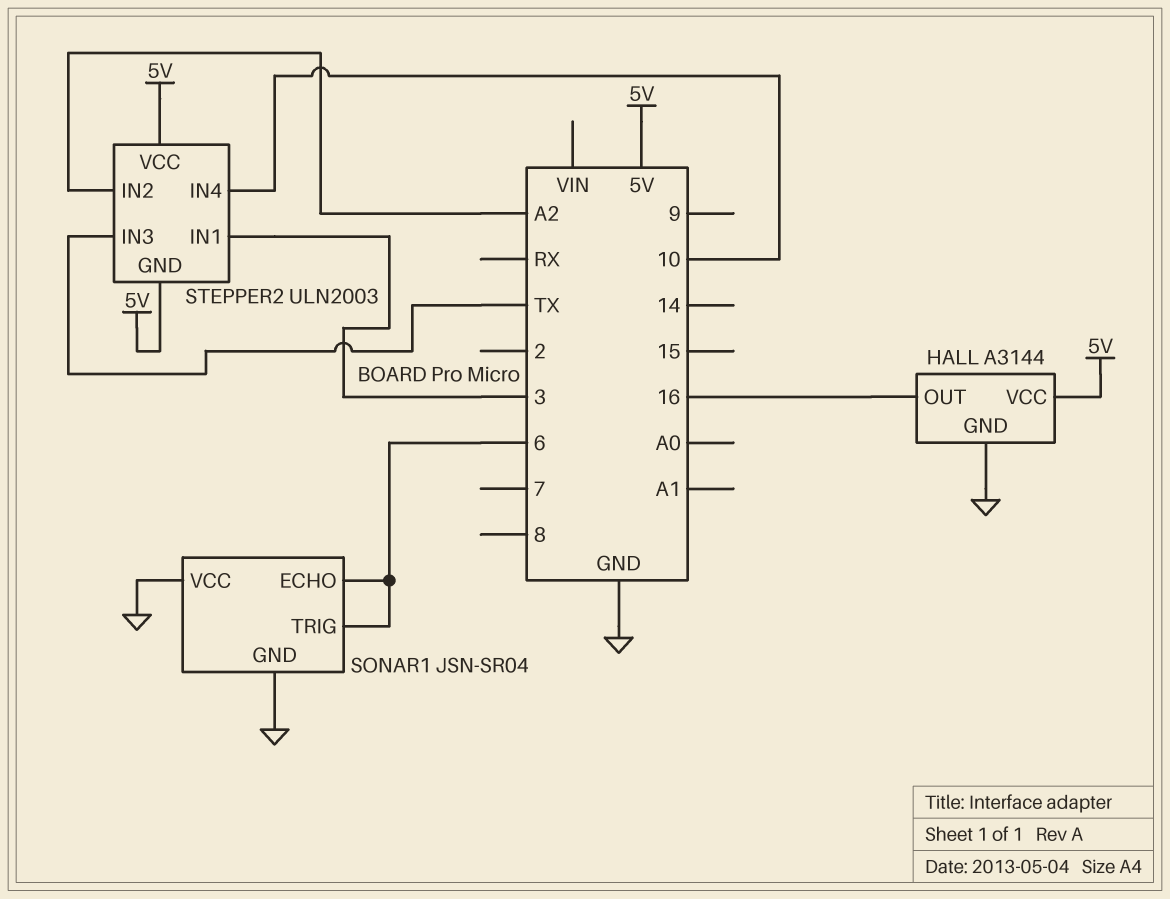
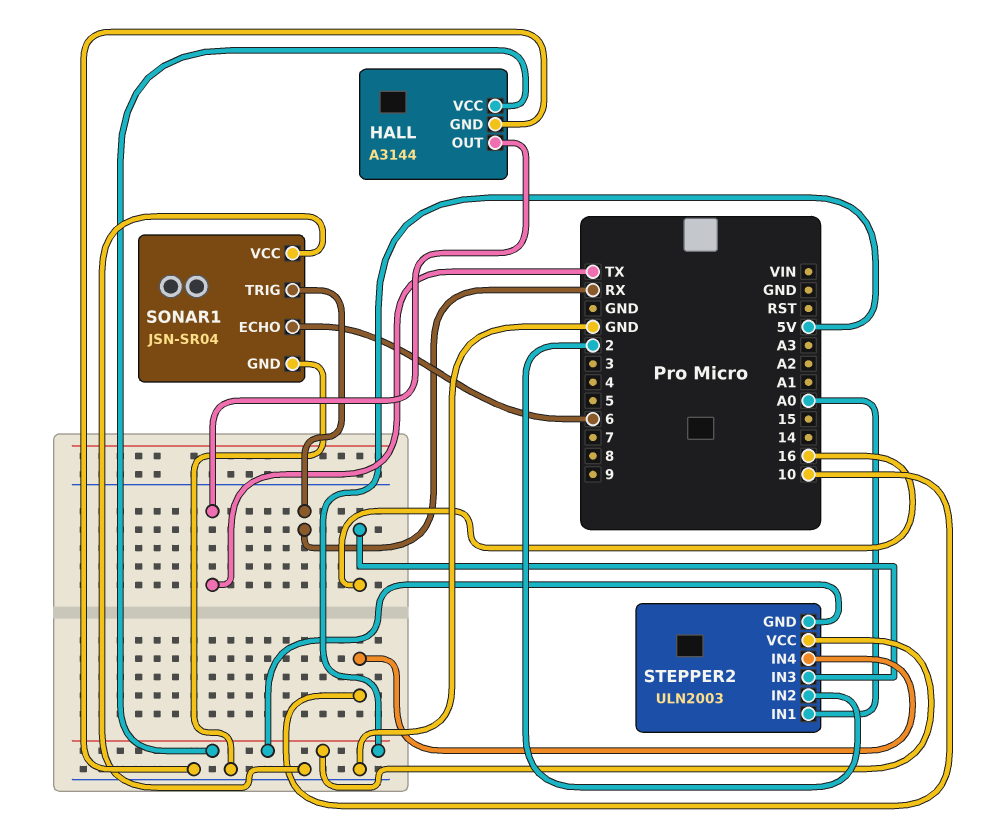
HALL pin OUT: 16 -> TX
SONAR1 pin TRIG: 6 -> RX
STEPPER2 pin IN1: 3 -> A0
STEPPER2 pin IN2: A2 -> 2
STEPPER2 pin IN3: TX -> 16

